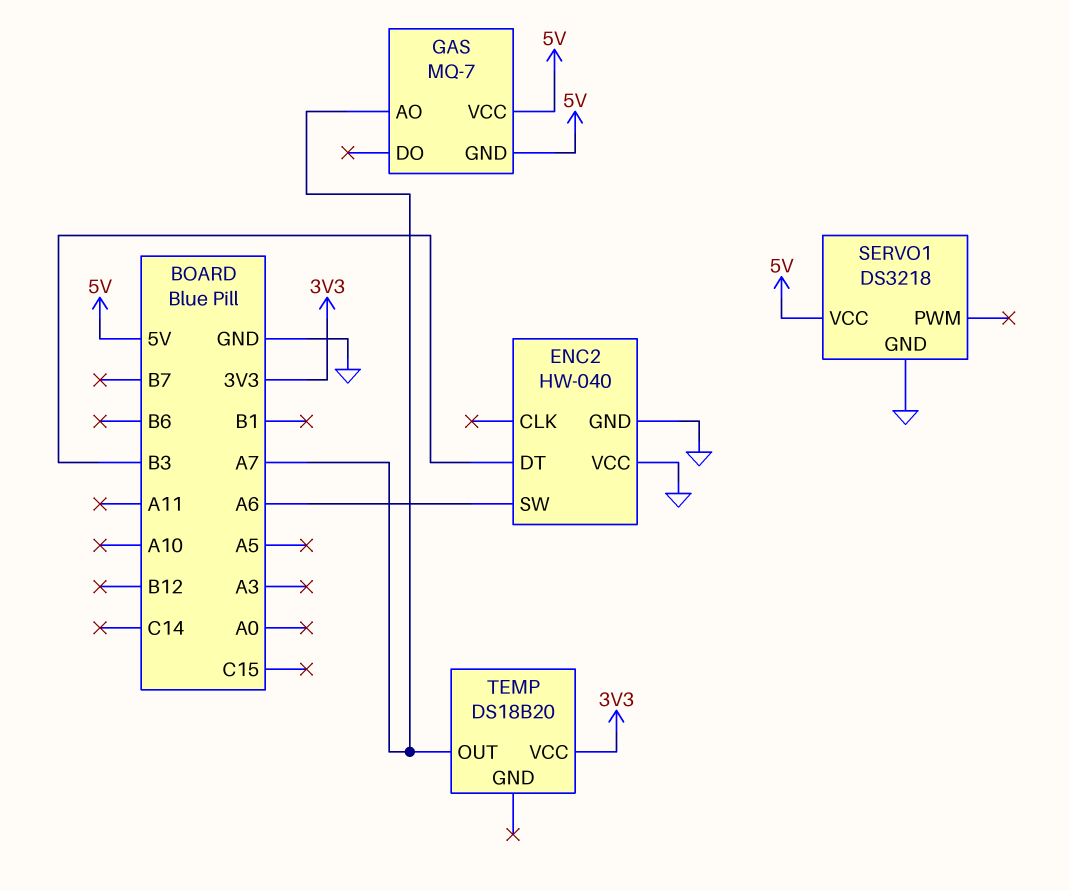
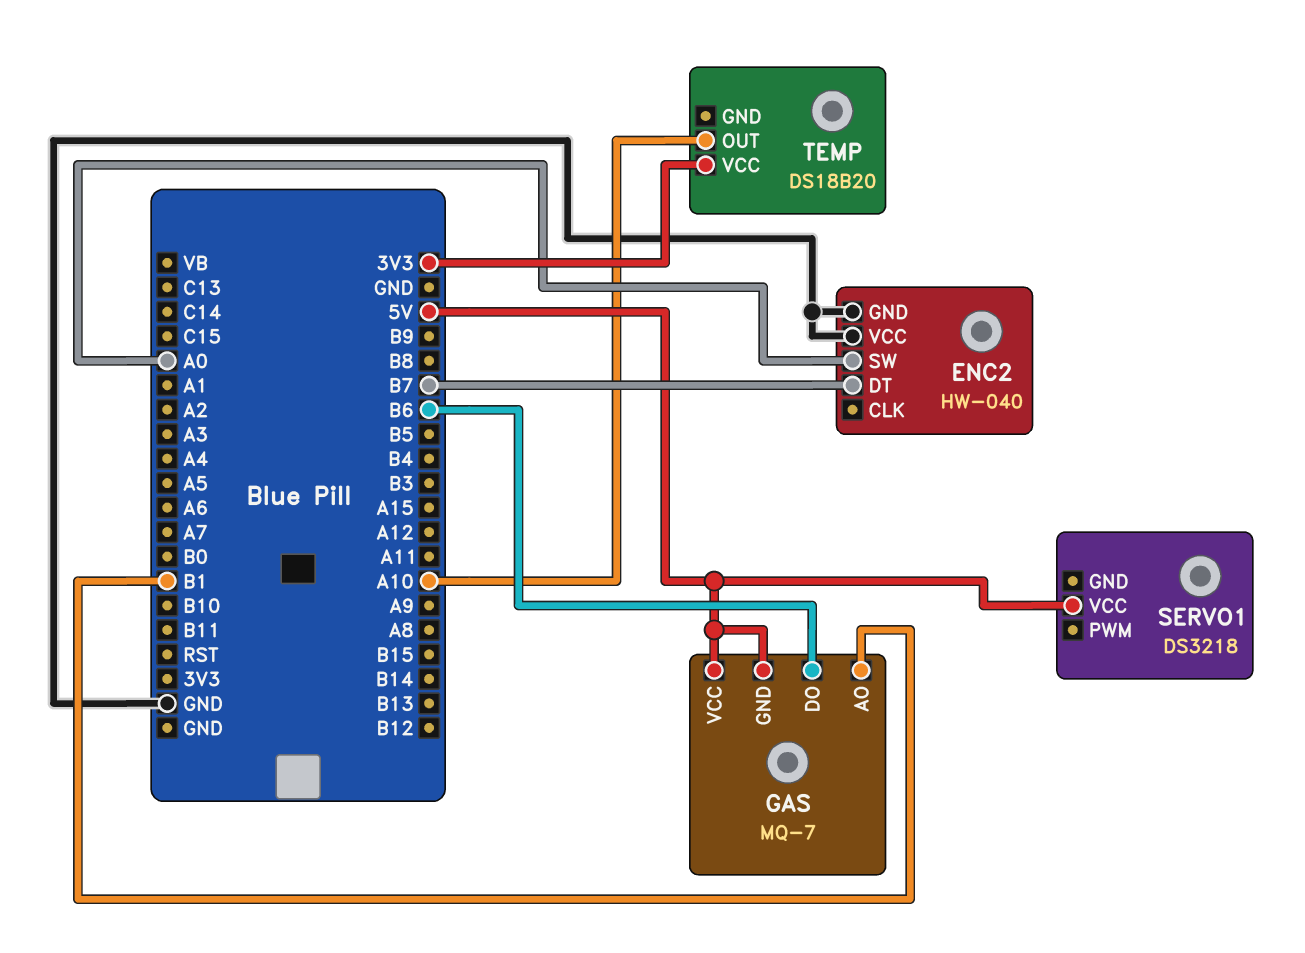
ENC2 pin DT: B3 -> B7
ENC2 pin SW: A6 -> A0
GAS pin AO: A7 -> B1
GAS pin DO: none -> B6
SERVO1 pin GND: GND -> none
TEMP pin OUT: A7 -> A10

